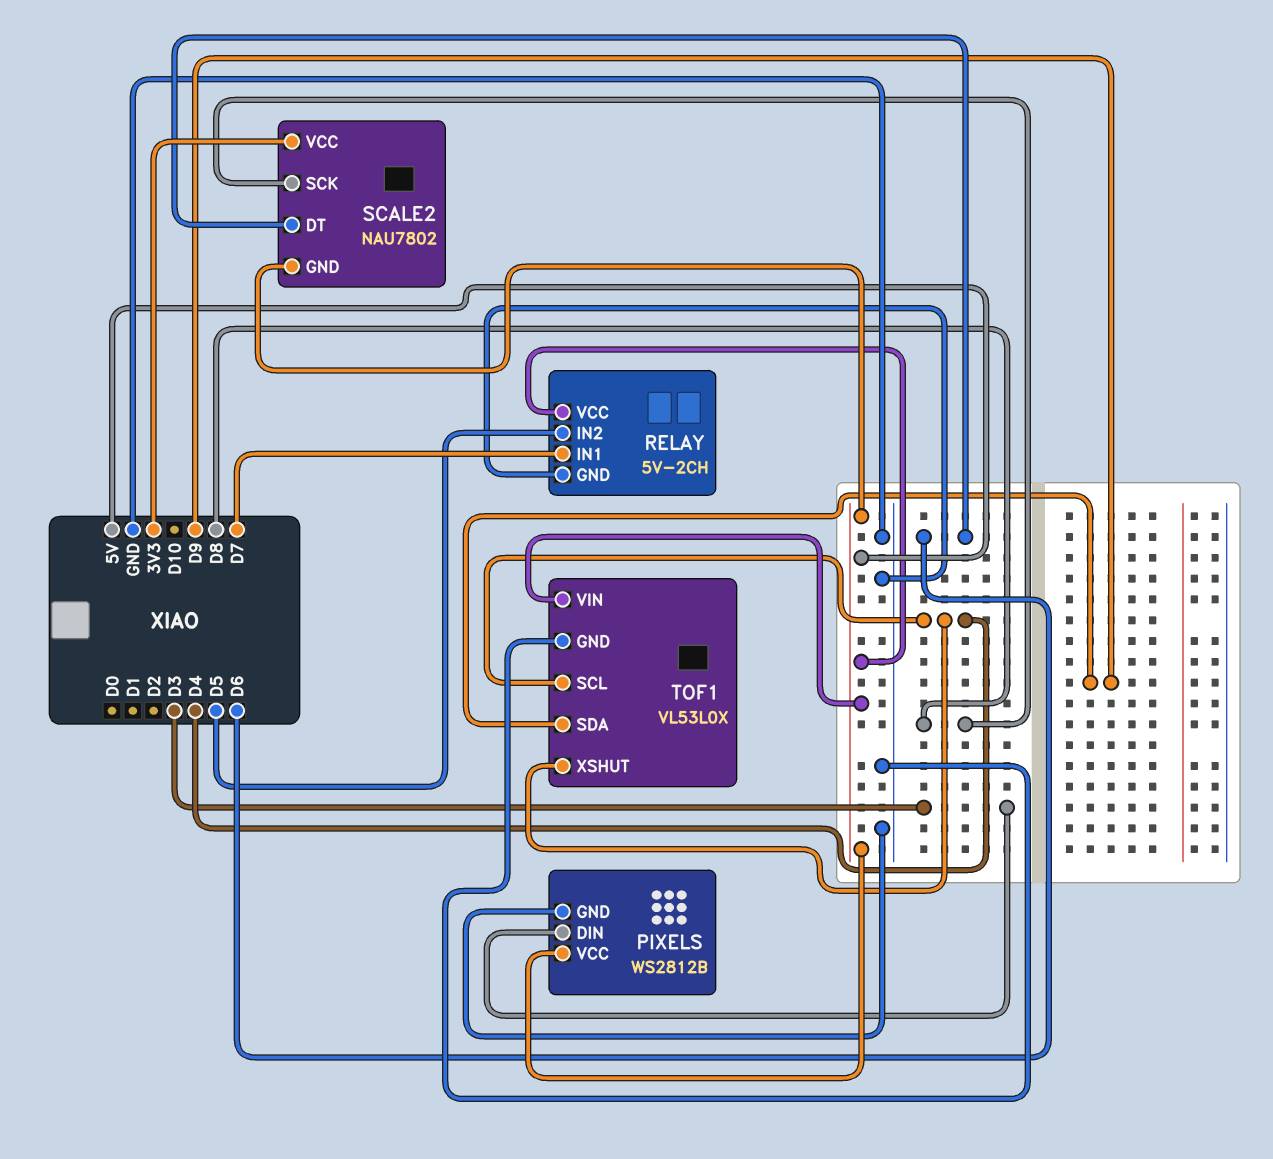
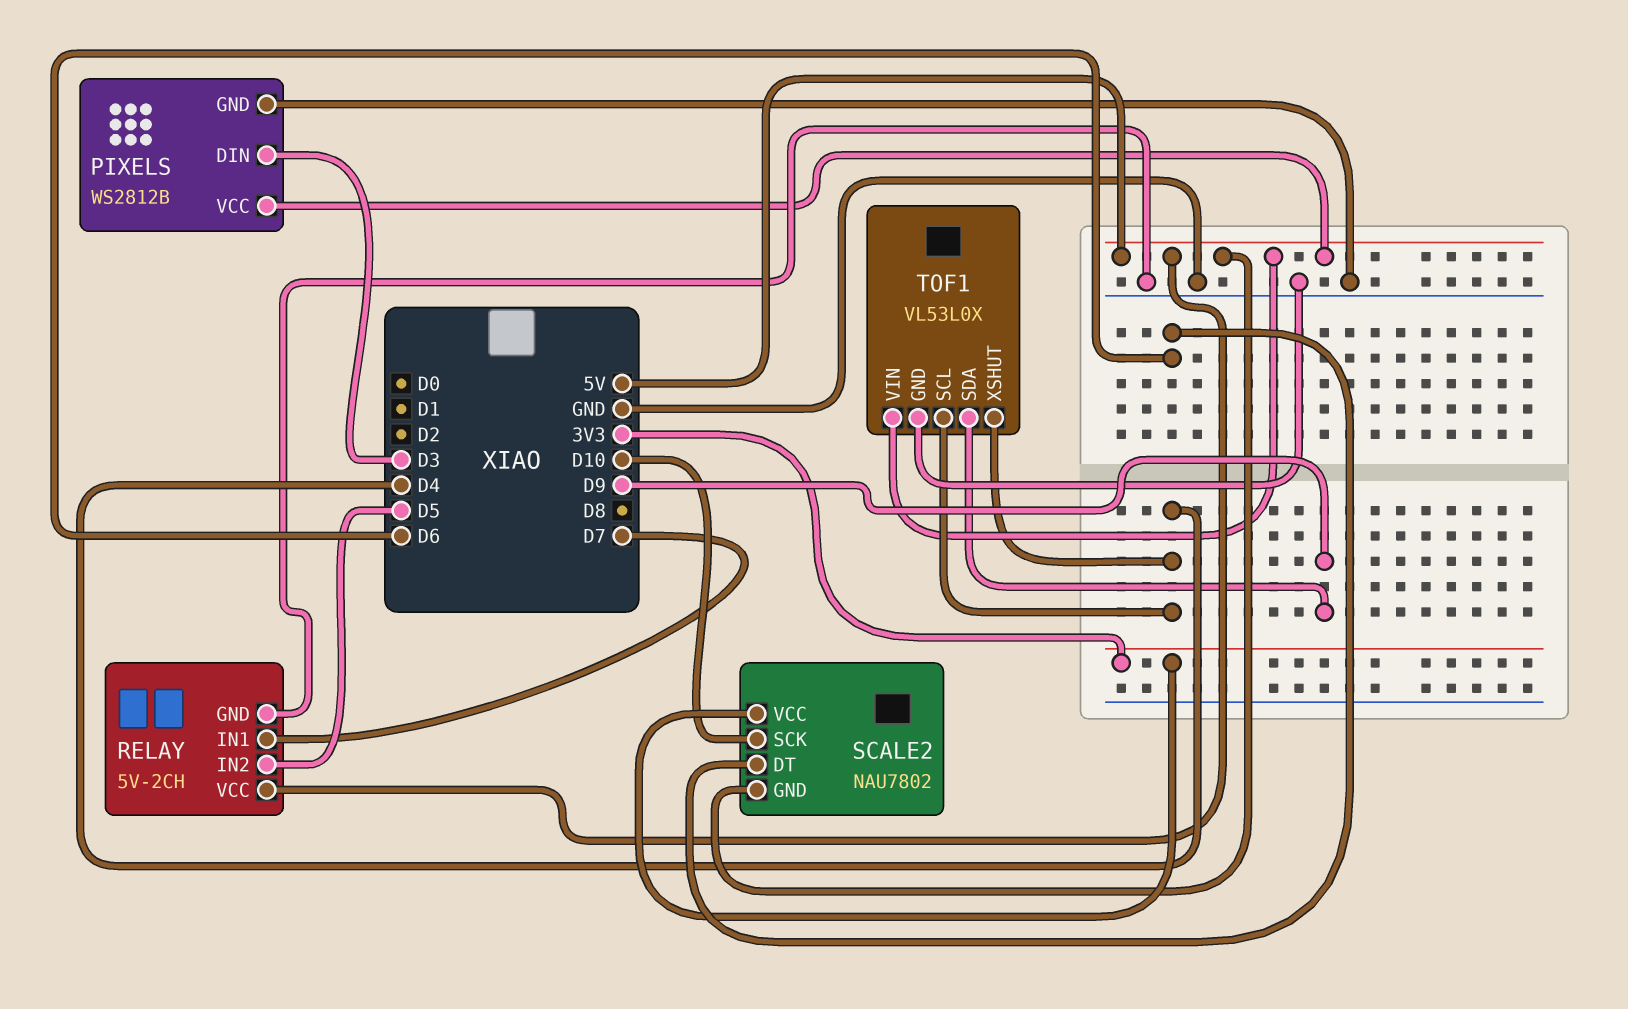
SCALE2 pin SCK: D8 -> D10

